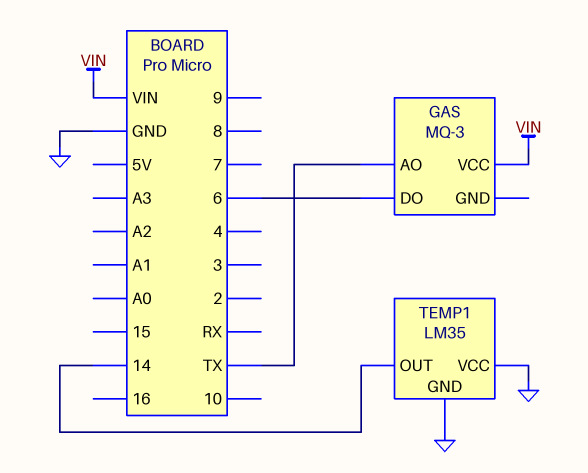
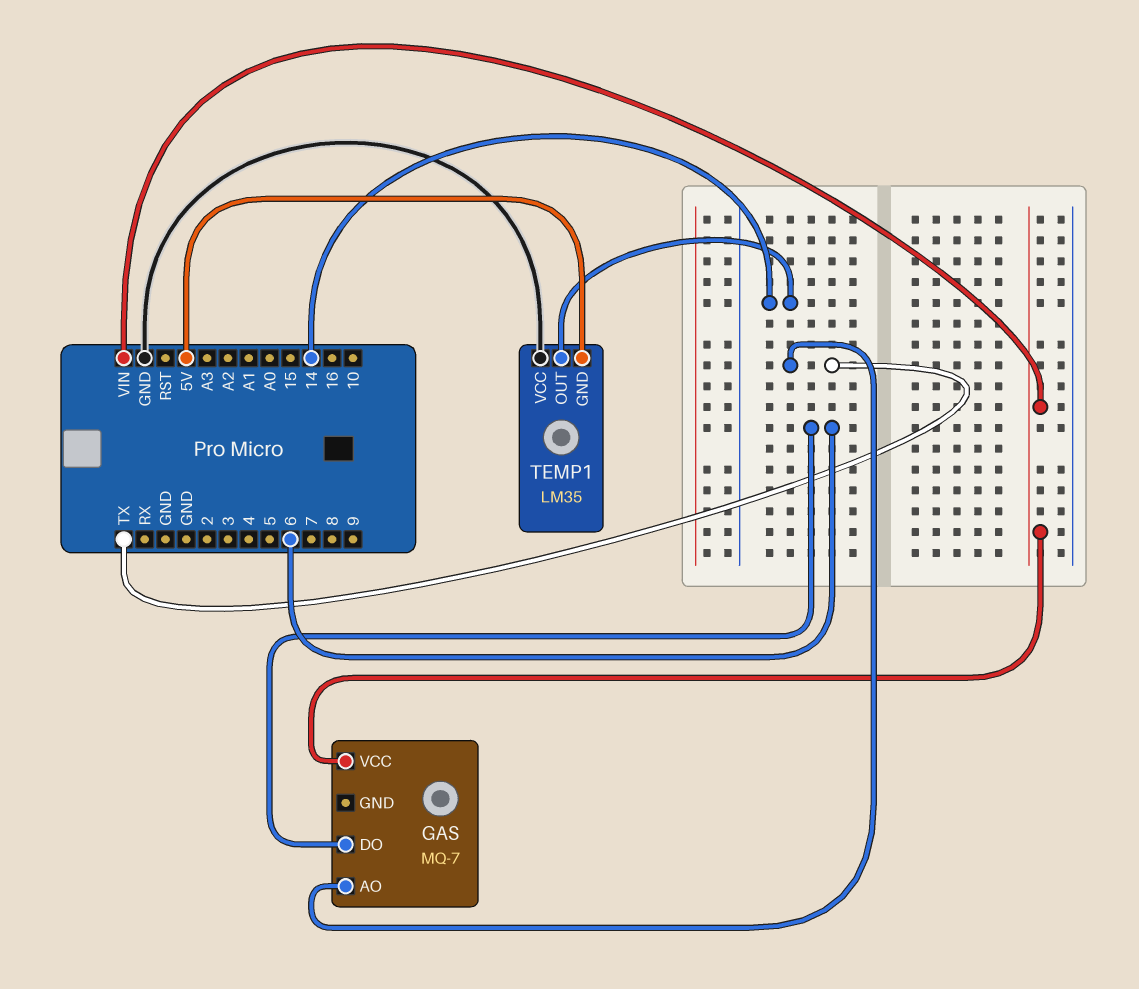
GAS: MQ-3 -> MQ-7
TEMP1 pin GND: GND -> 5V

